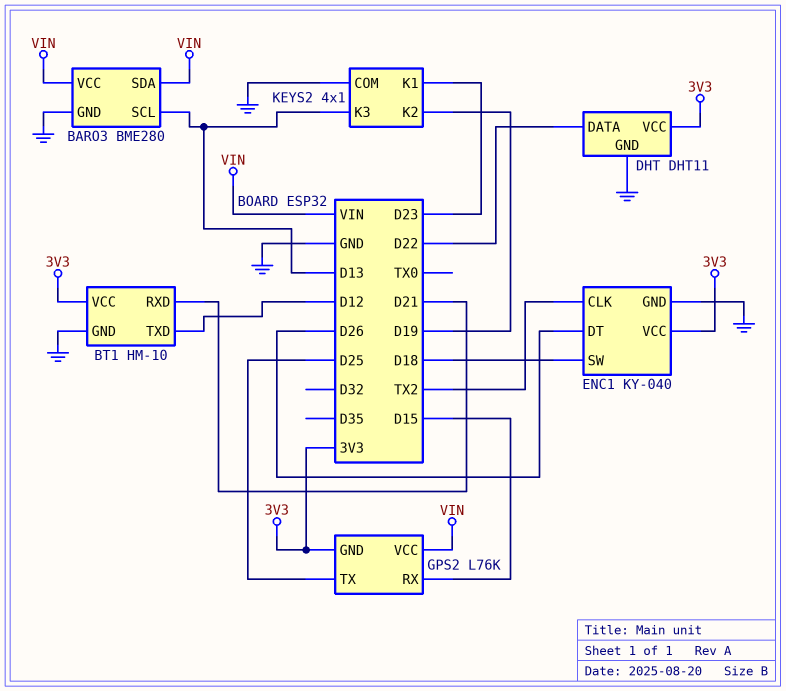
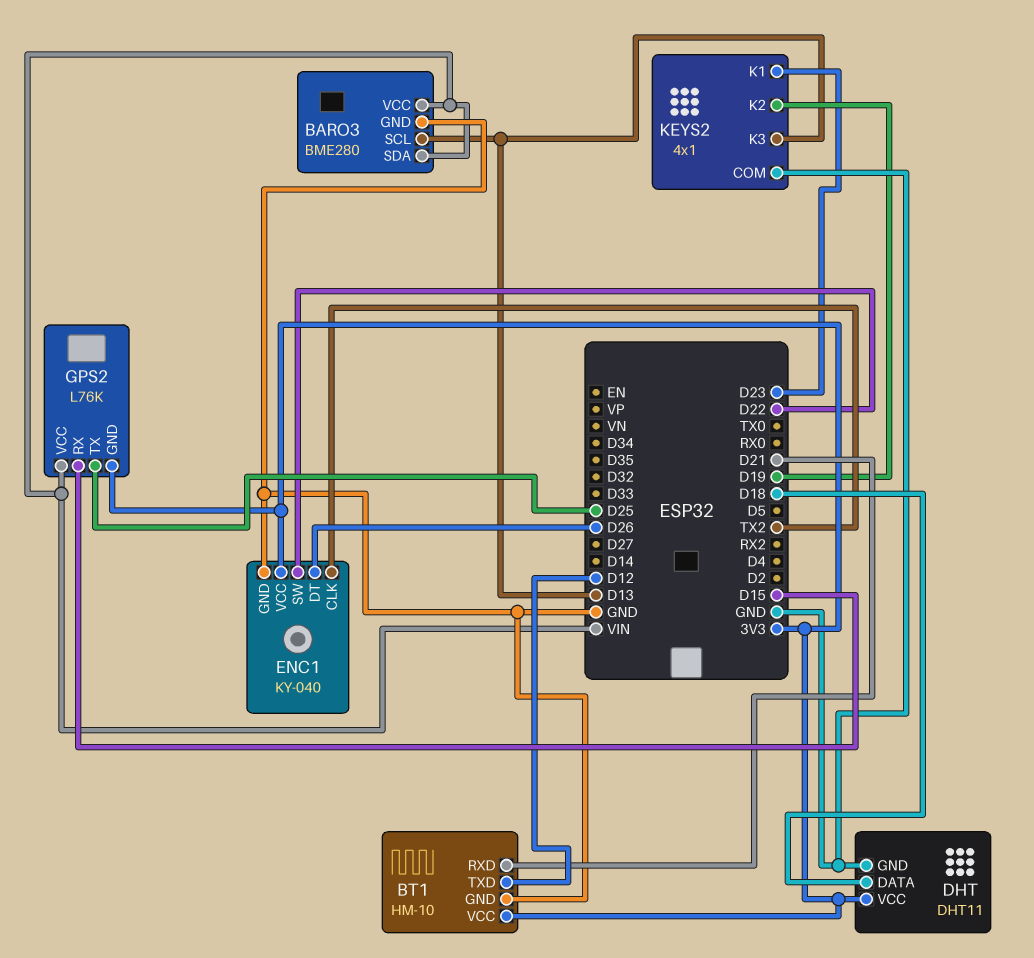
DHT pin DATA: D22 -> D18
ENC1 pin SW: D18 -> D22

